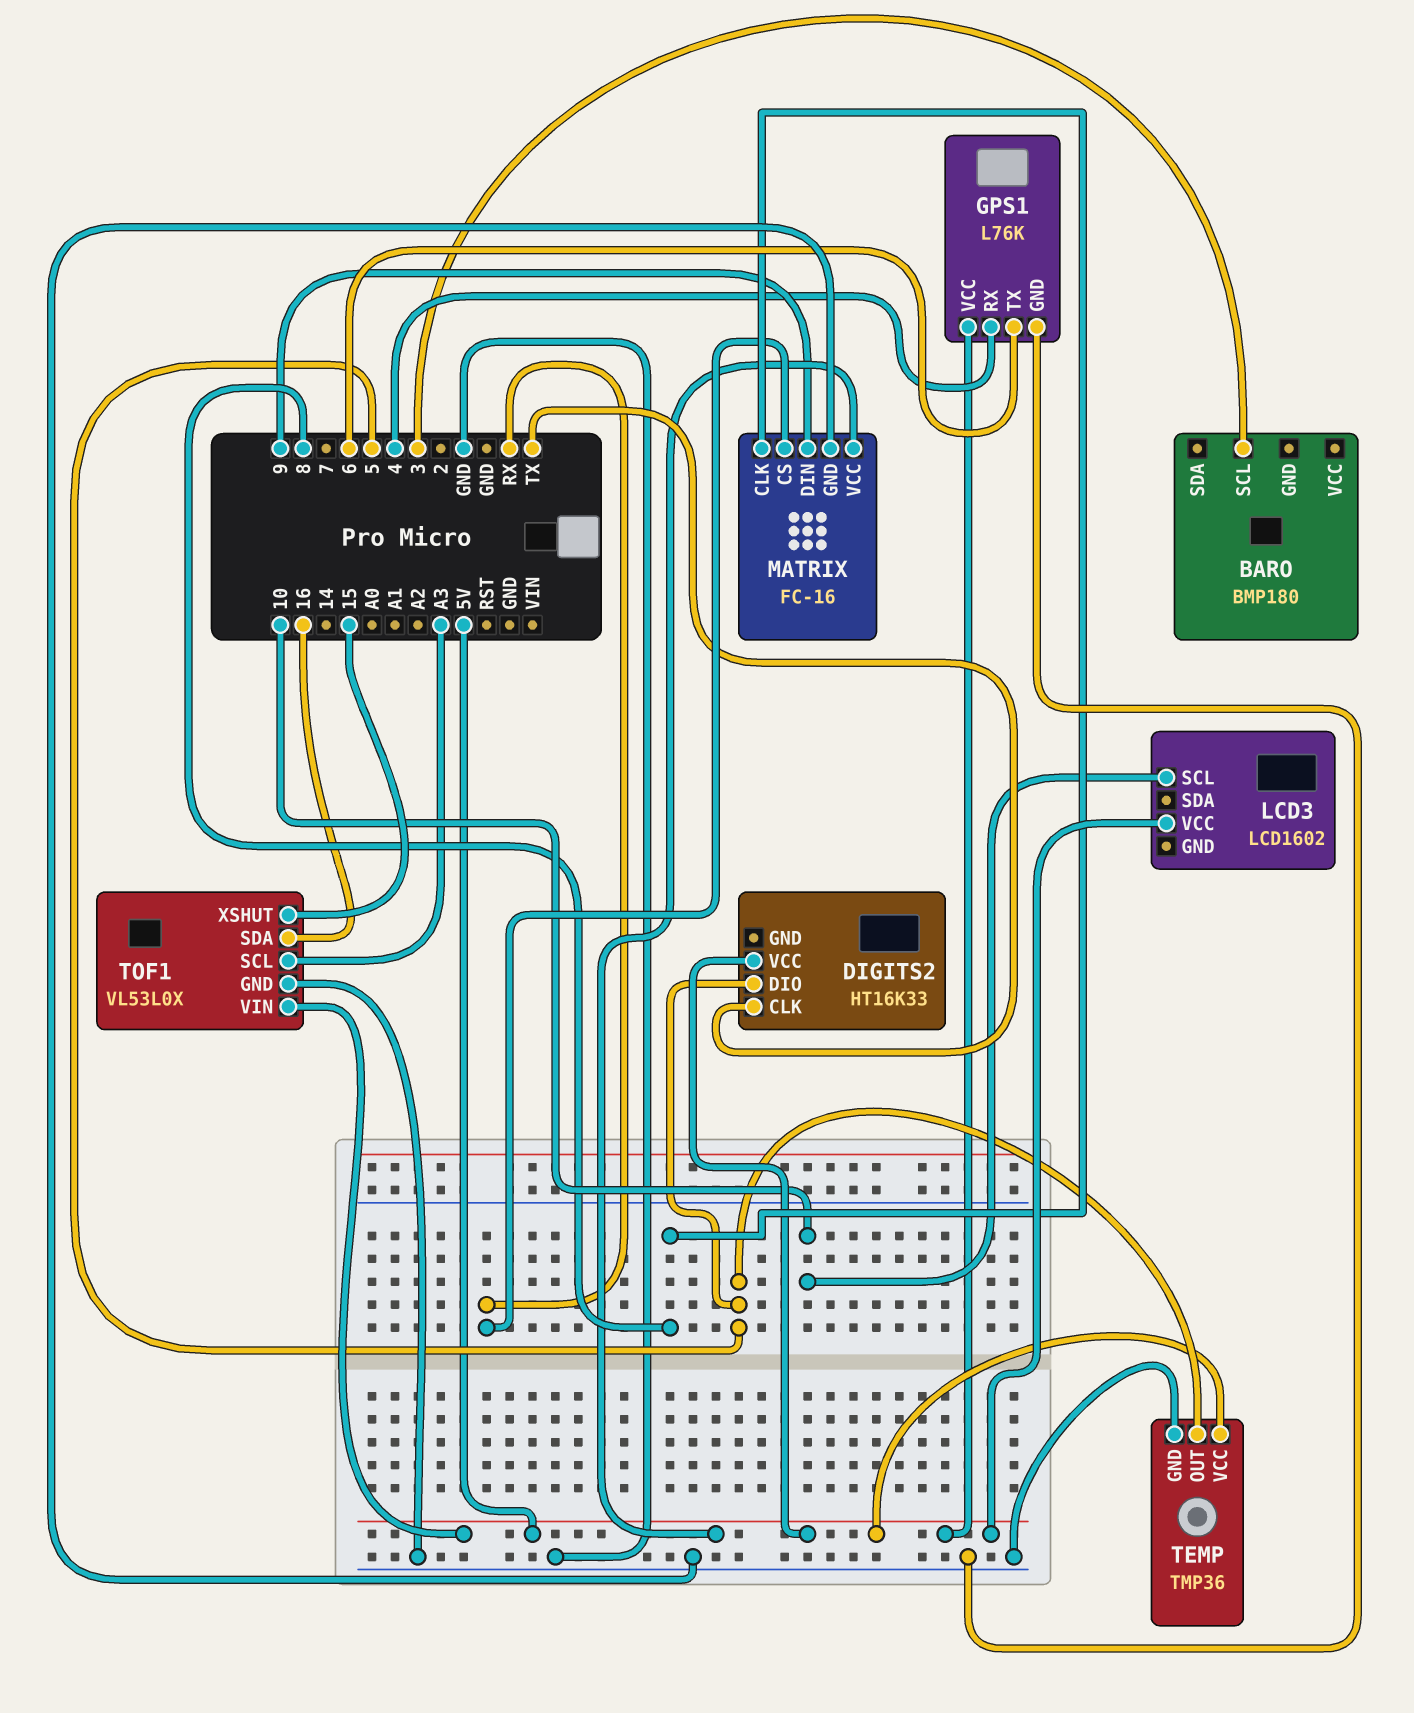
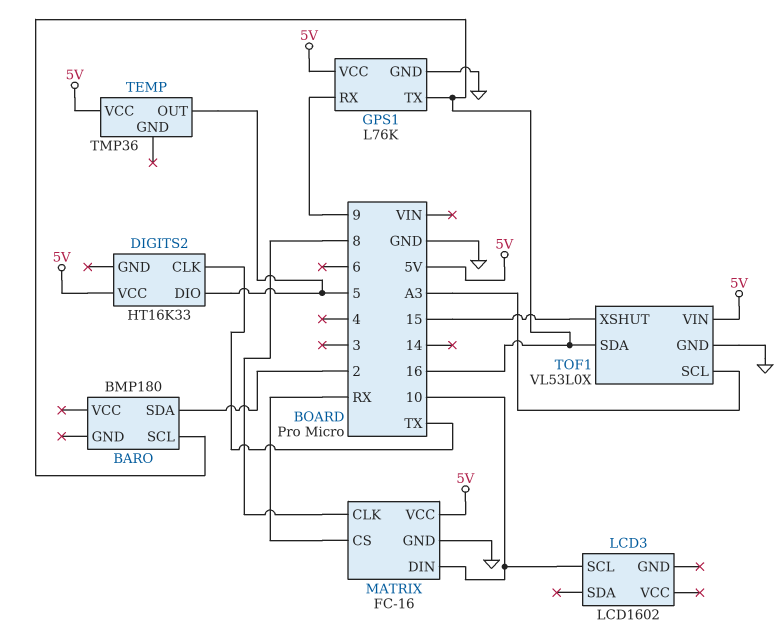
BARO pin SCL: 3 -> 16
BARO pin SDA: none -> 2
GPS1 pin RX: 4 -> 9
GPS1 pin TX: 6 -> 16
LCD3 pin VCC: 5V -> none
MATRIX pin DIN: 9 -> 10
TEMP pin GND: GND -> none

